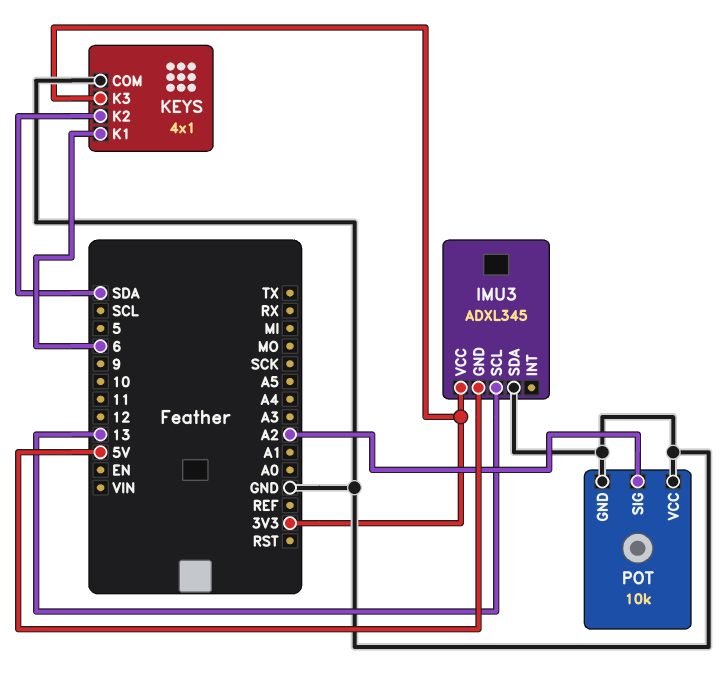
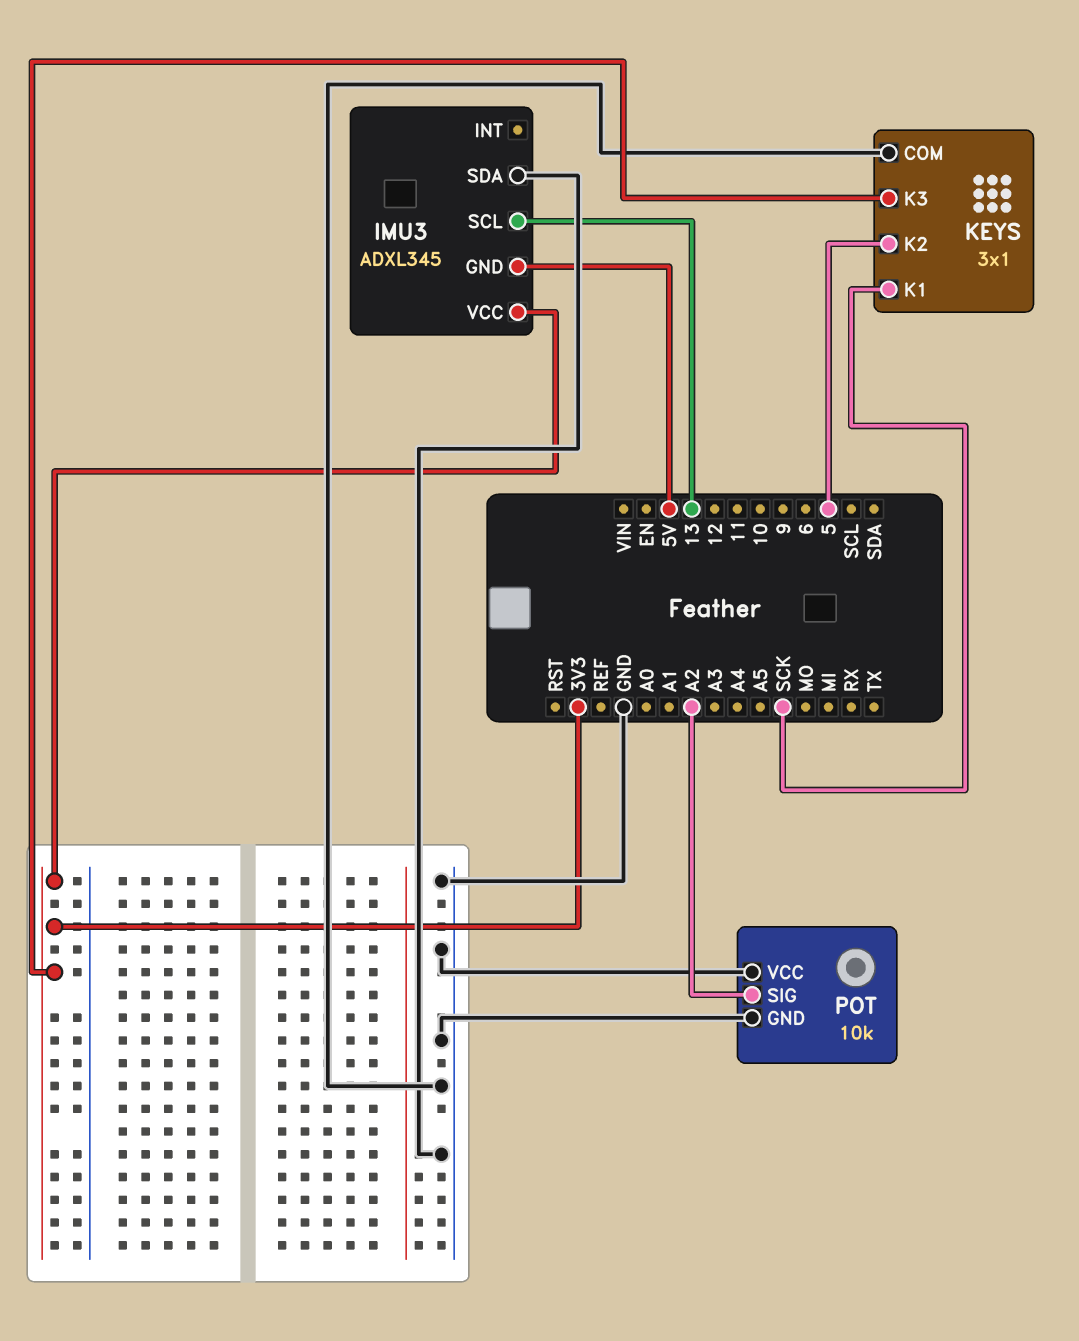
KEYS: 4x1 -> 3x1
KEYS pin K1: 6 -> SCK
KEYS pin K2: SDA -> 5

